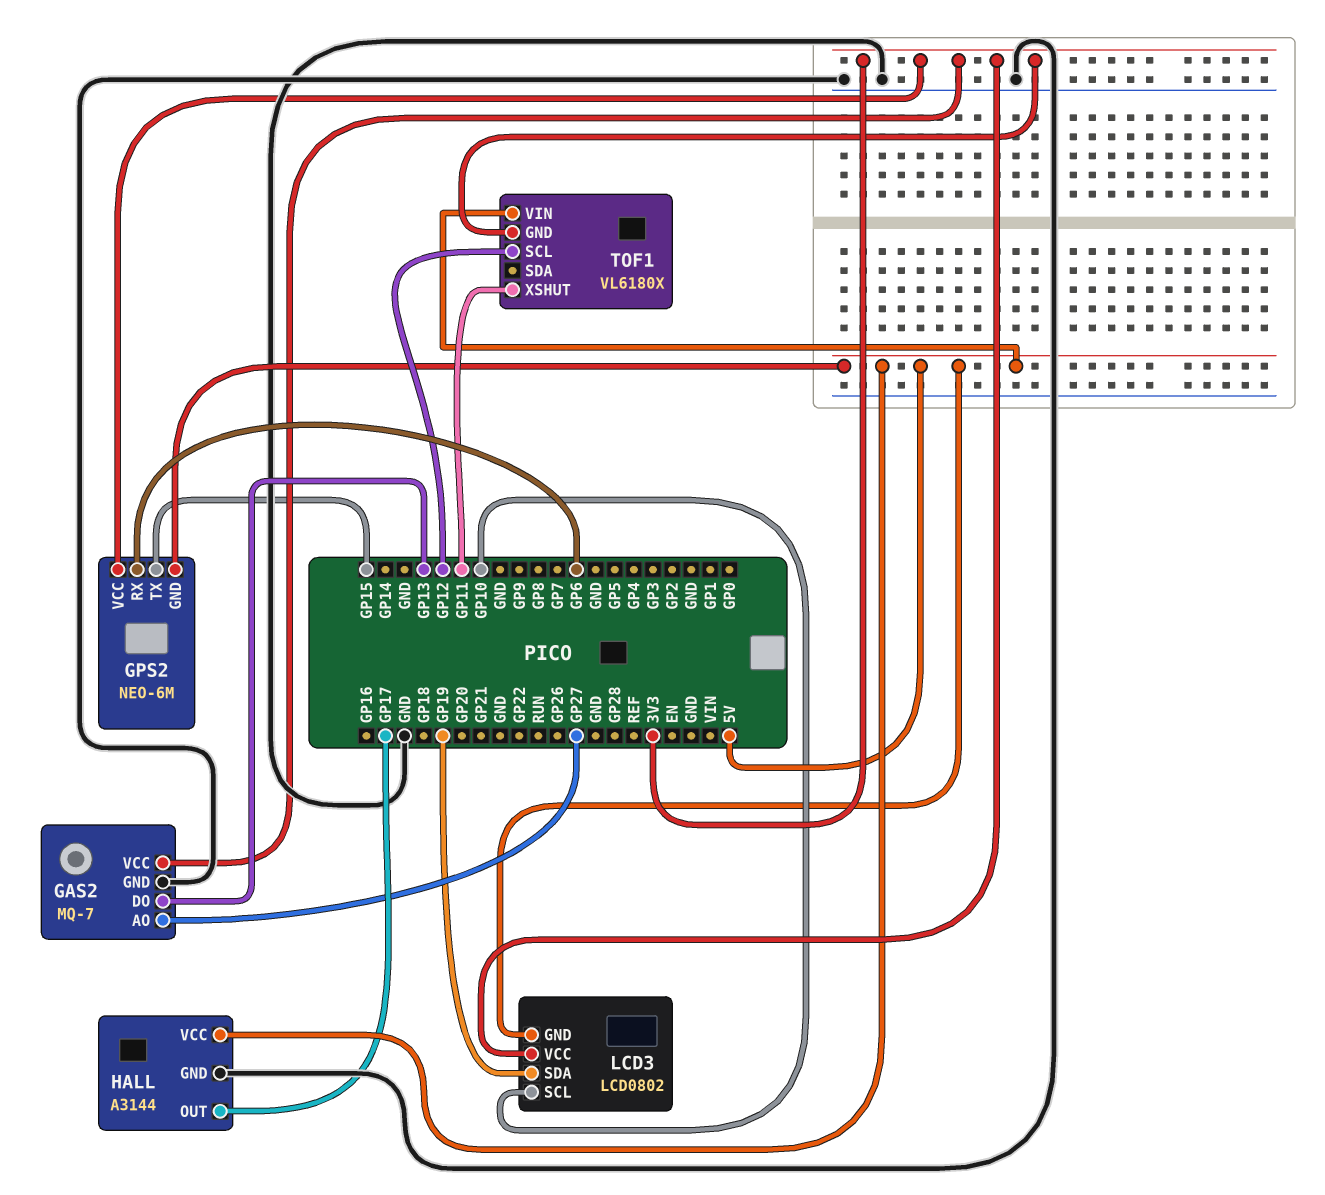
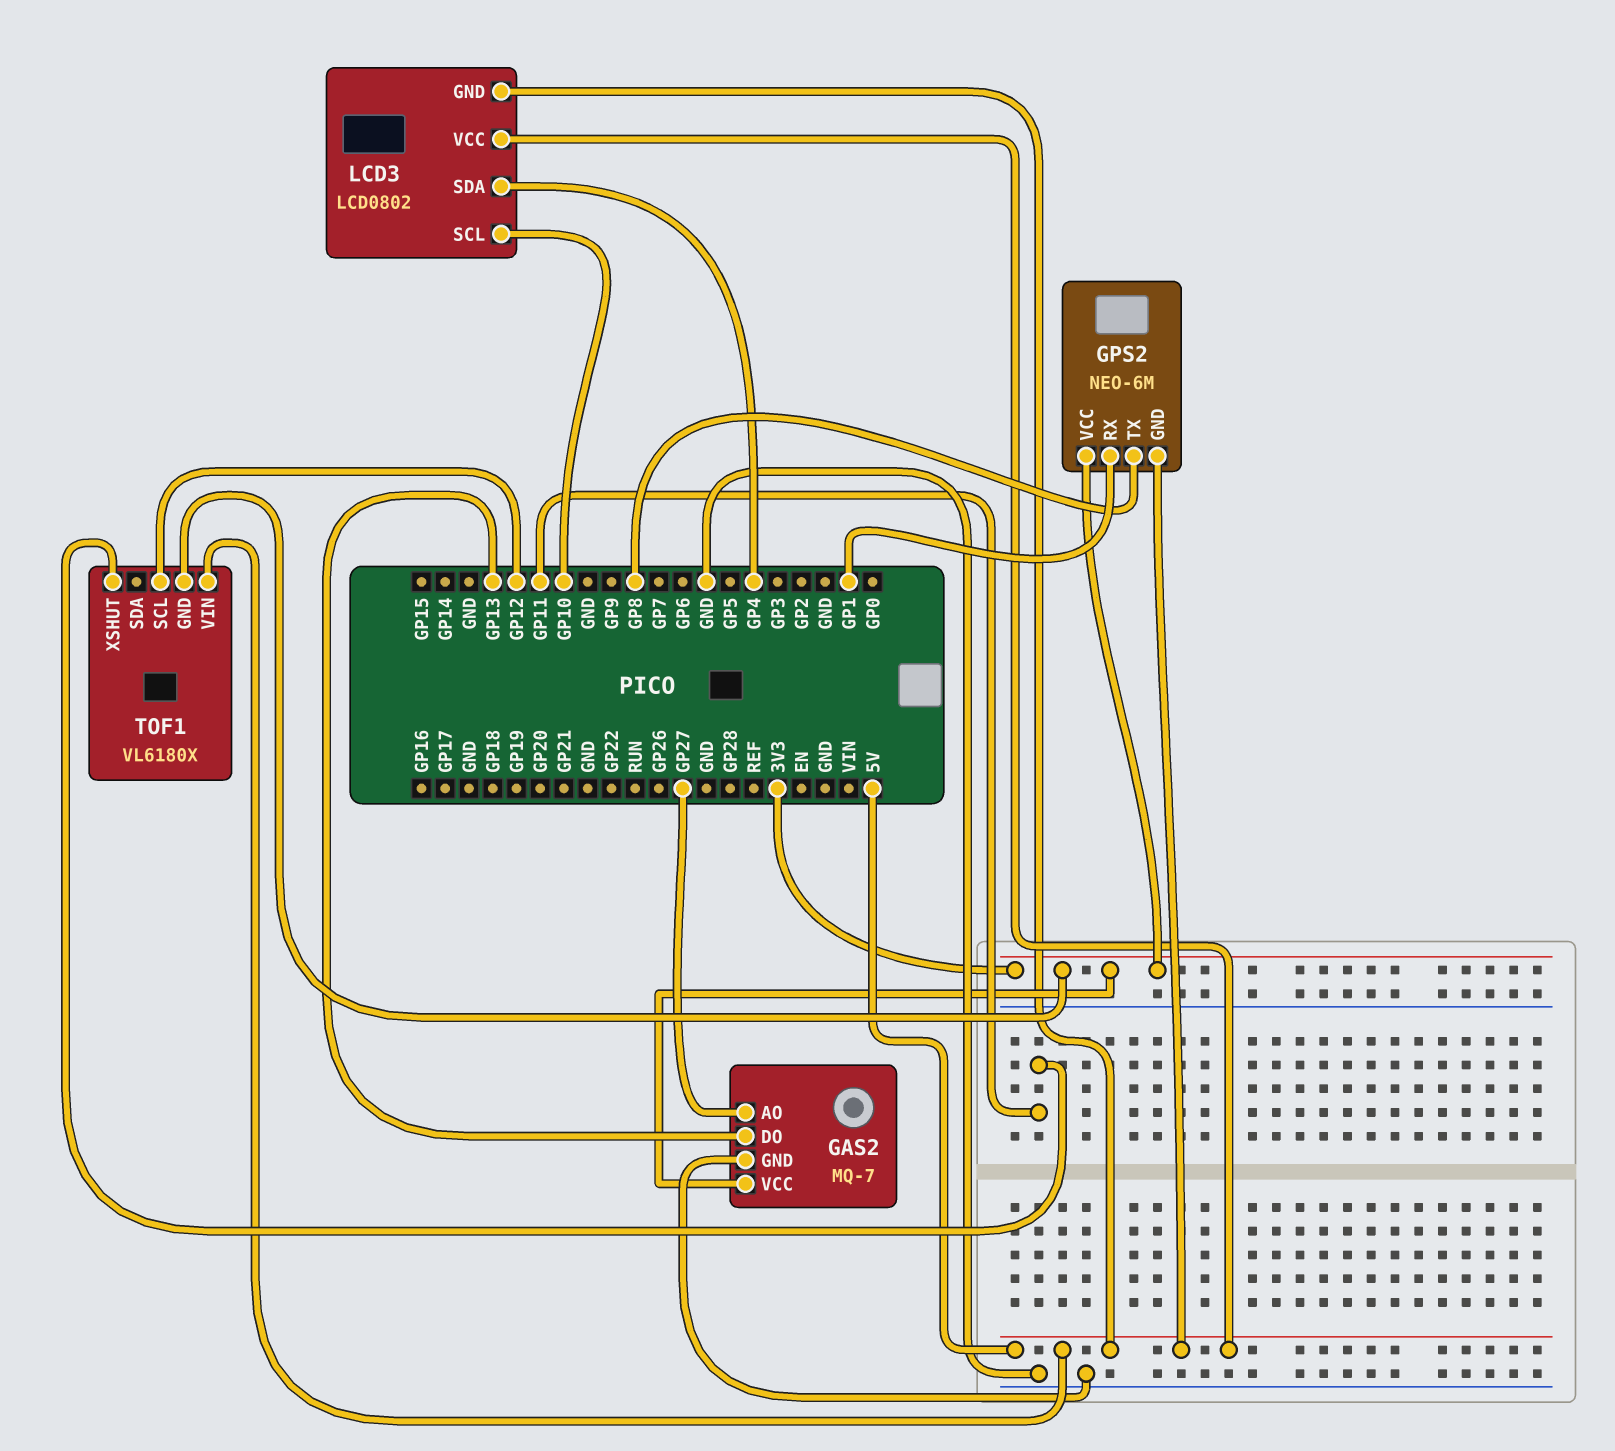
GPS2 pin RX: GP6 -> GP1
GPS2 pin TX: GP15 -> GP8
HALL: A3144 -> none
HALL pin GND: GND -> none
HALL pin OUT: GP17 -> none
HALL pin VCC: 5V -> none
LCD3 pin SDA: GP19 -> GP4
LCD3 pin VCC: 3V3 -> 5V

